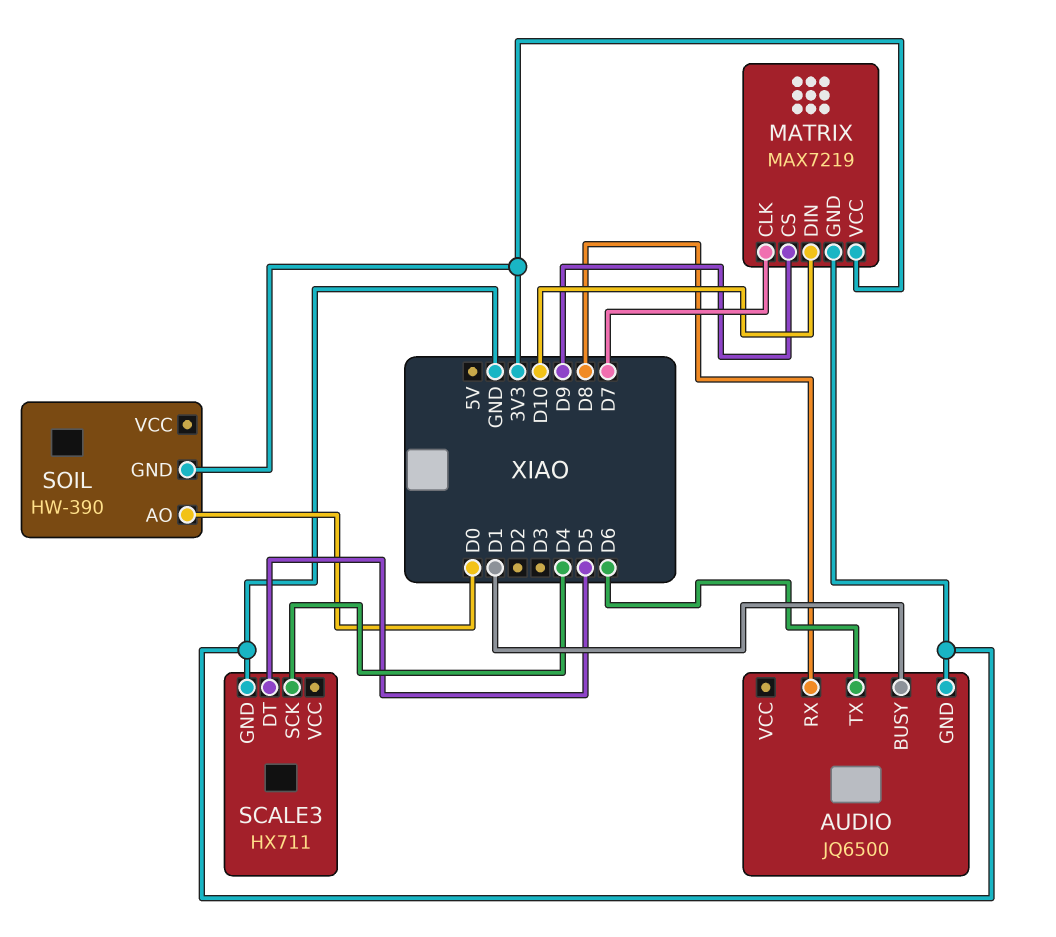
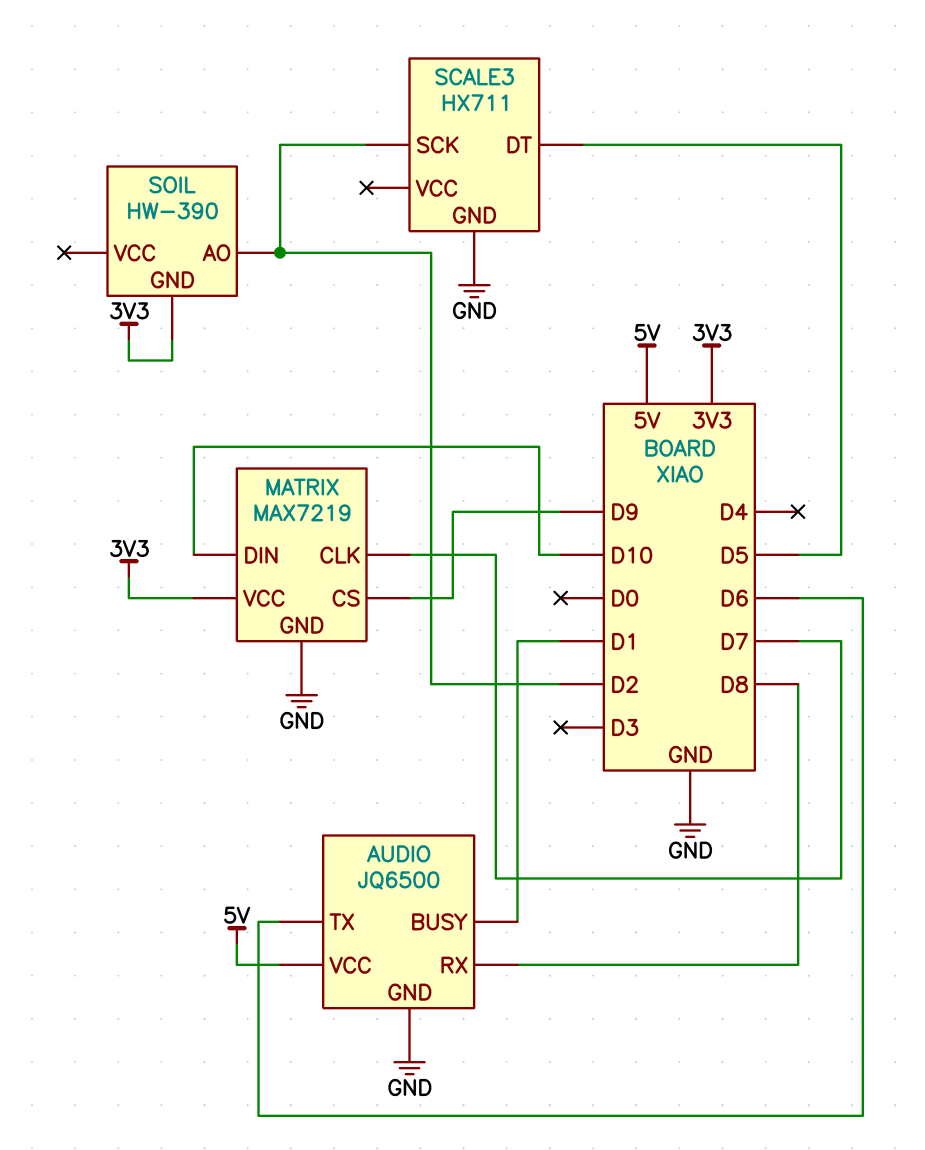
AUDIO pin VCC: none -> 5V
SCALE3 pin SCK: D4 -> D2
SOIL pin AO: D0 -> D2

